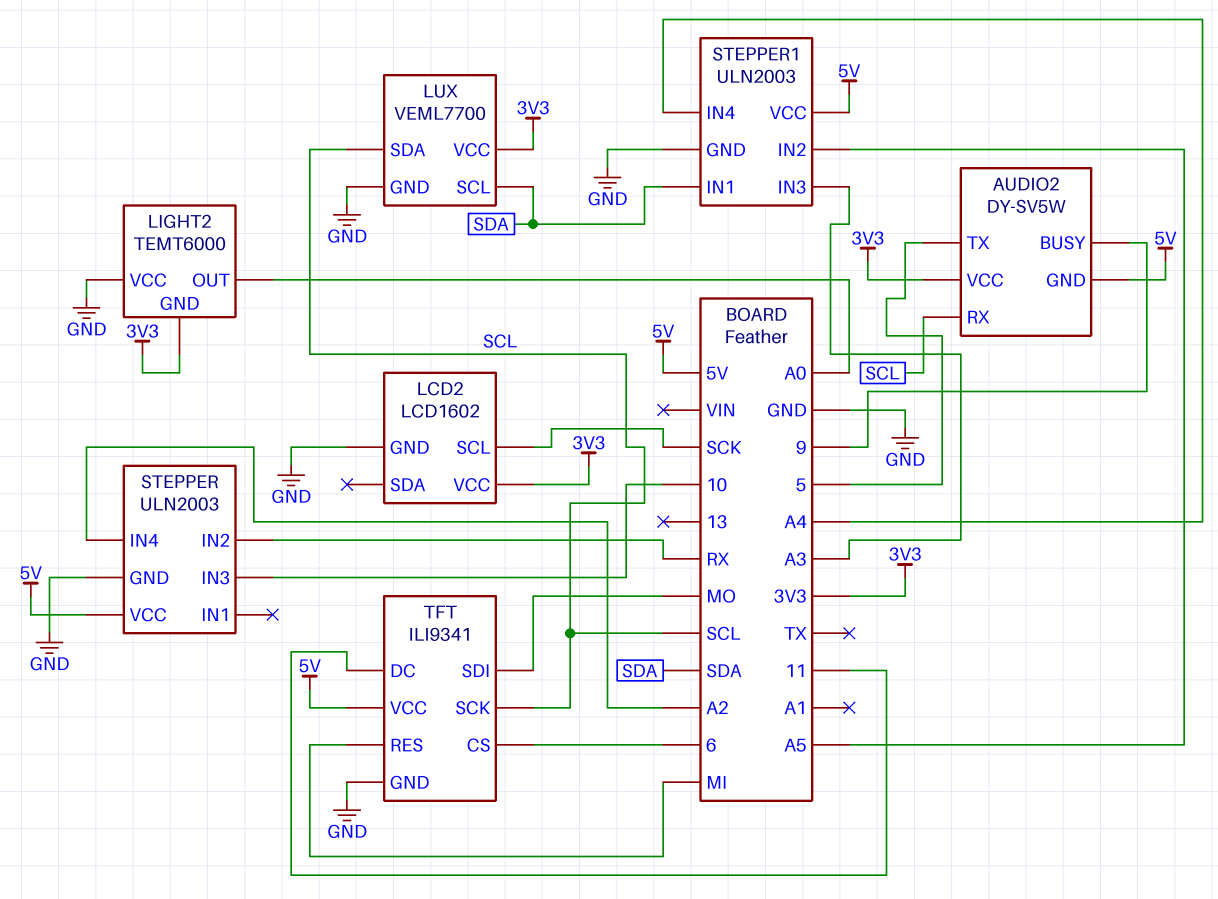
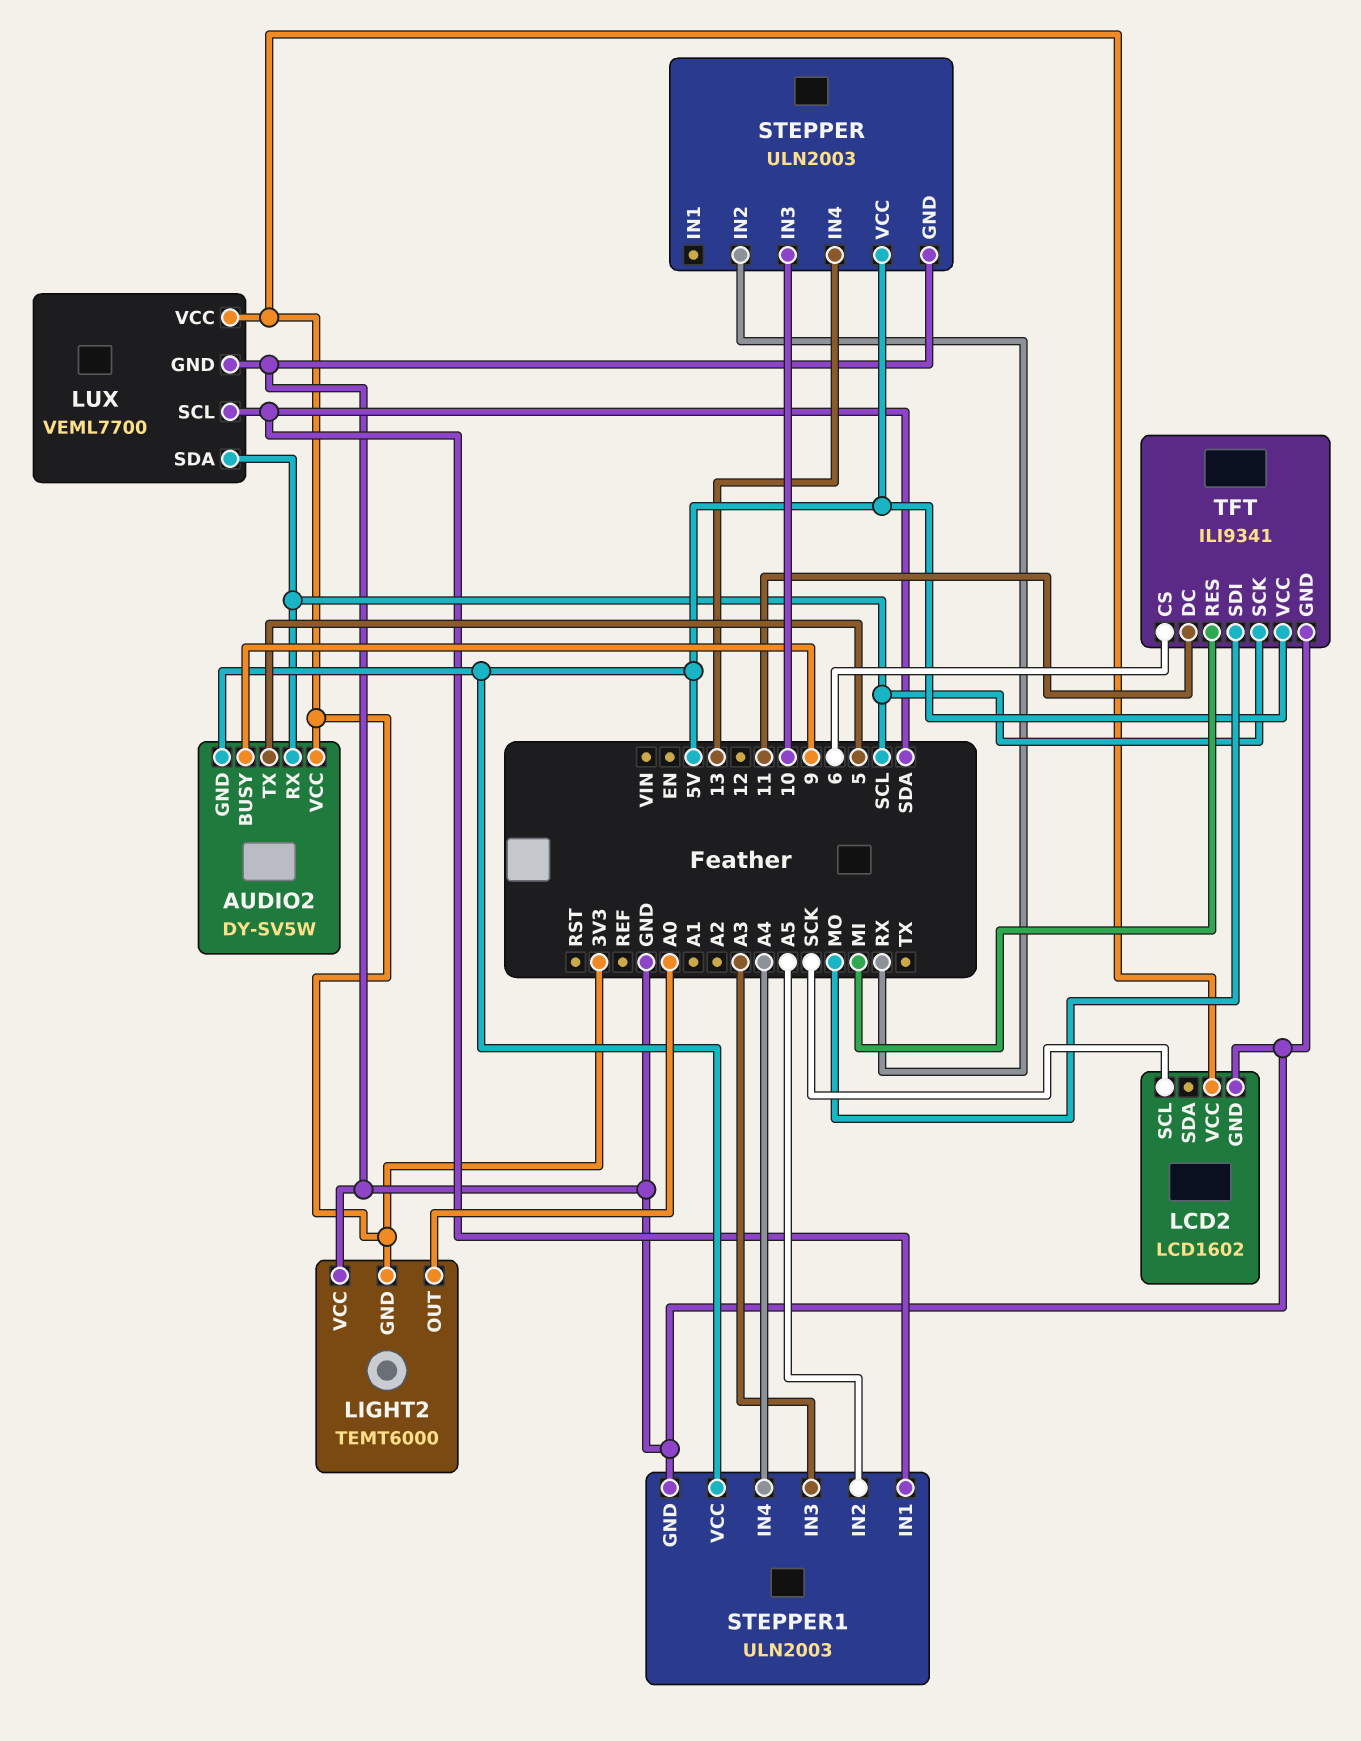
STEPPER pin IN4: A2 -> 13

